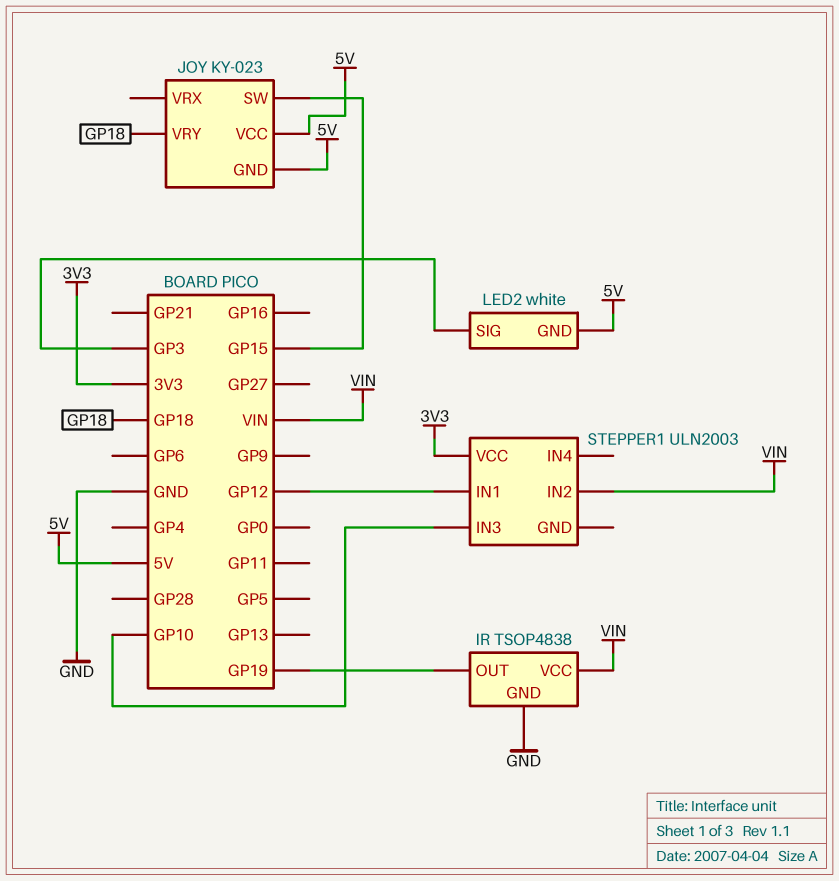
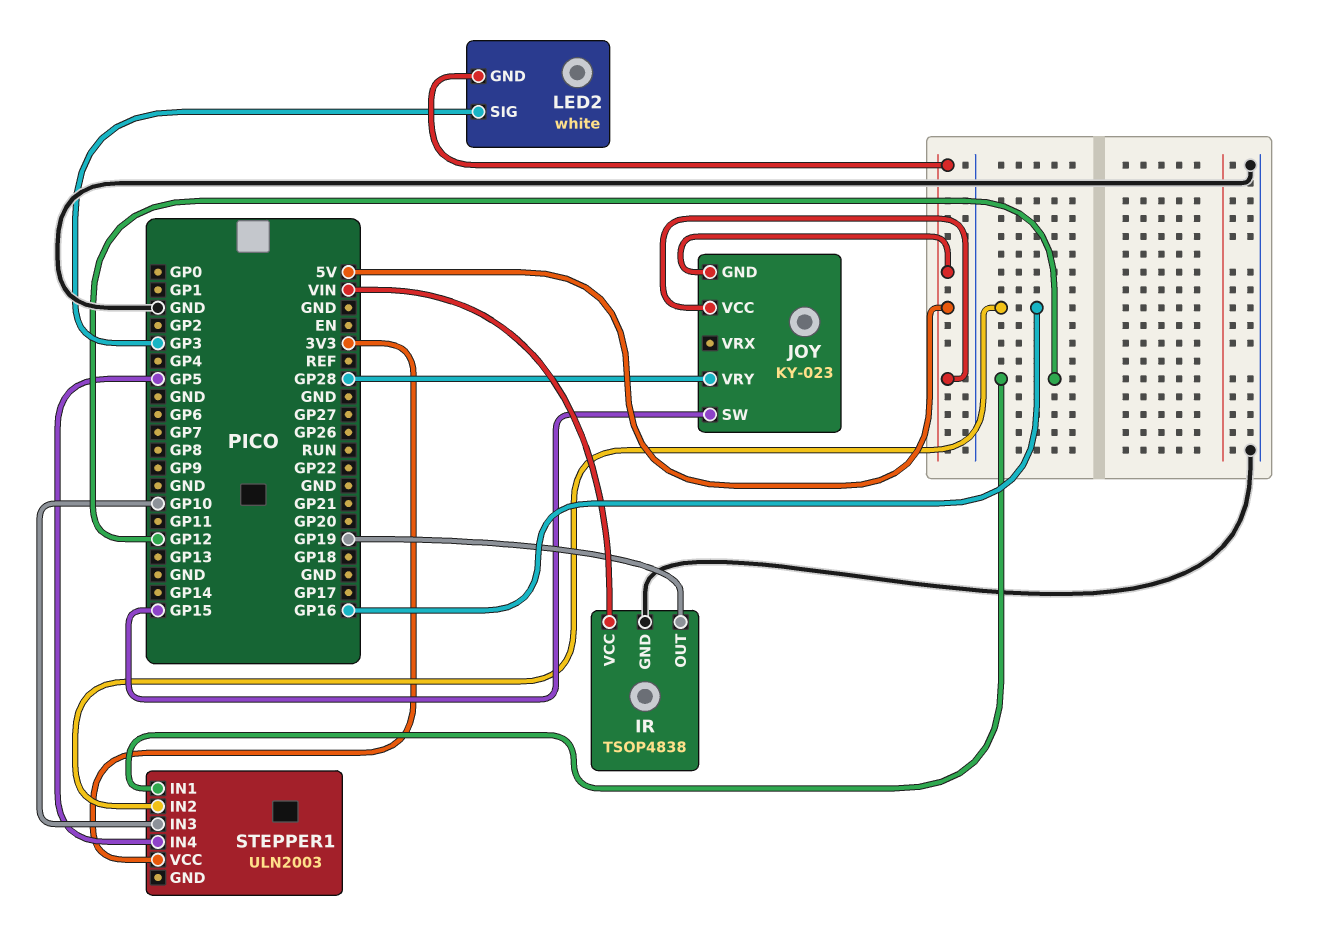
JOY pin VRY: GP18 -> GP28
STEPPER1 pin IN2: VIN -> GP16
STEPPER1 pin IN4: none -> GP5

